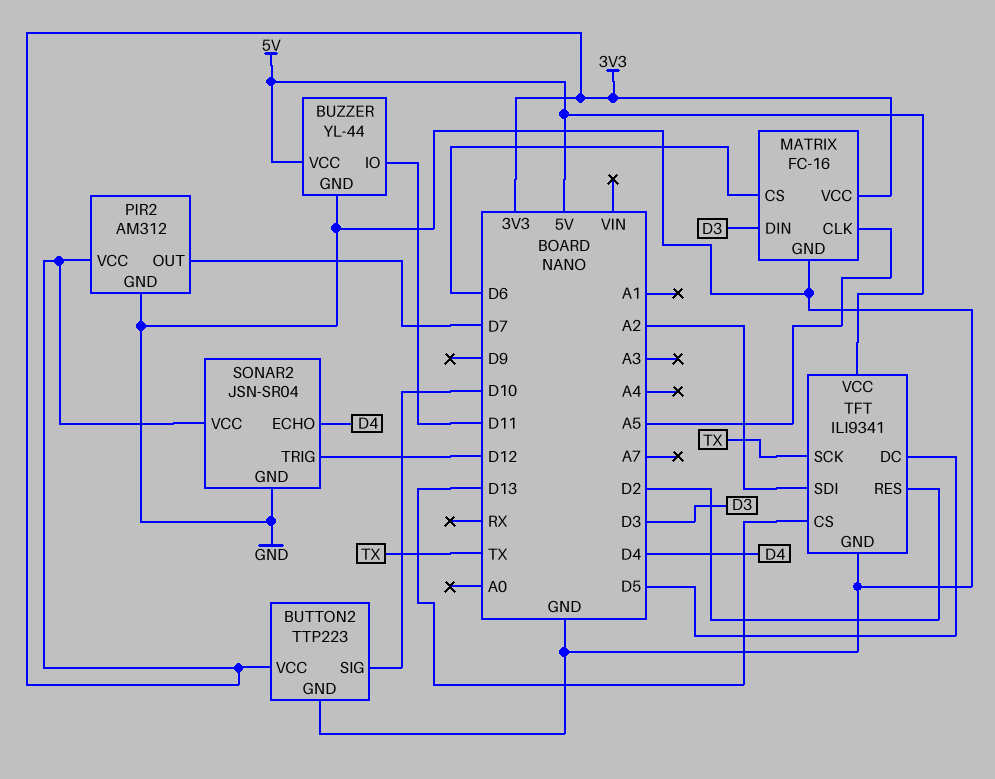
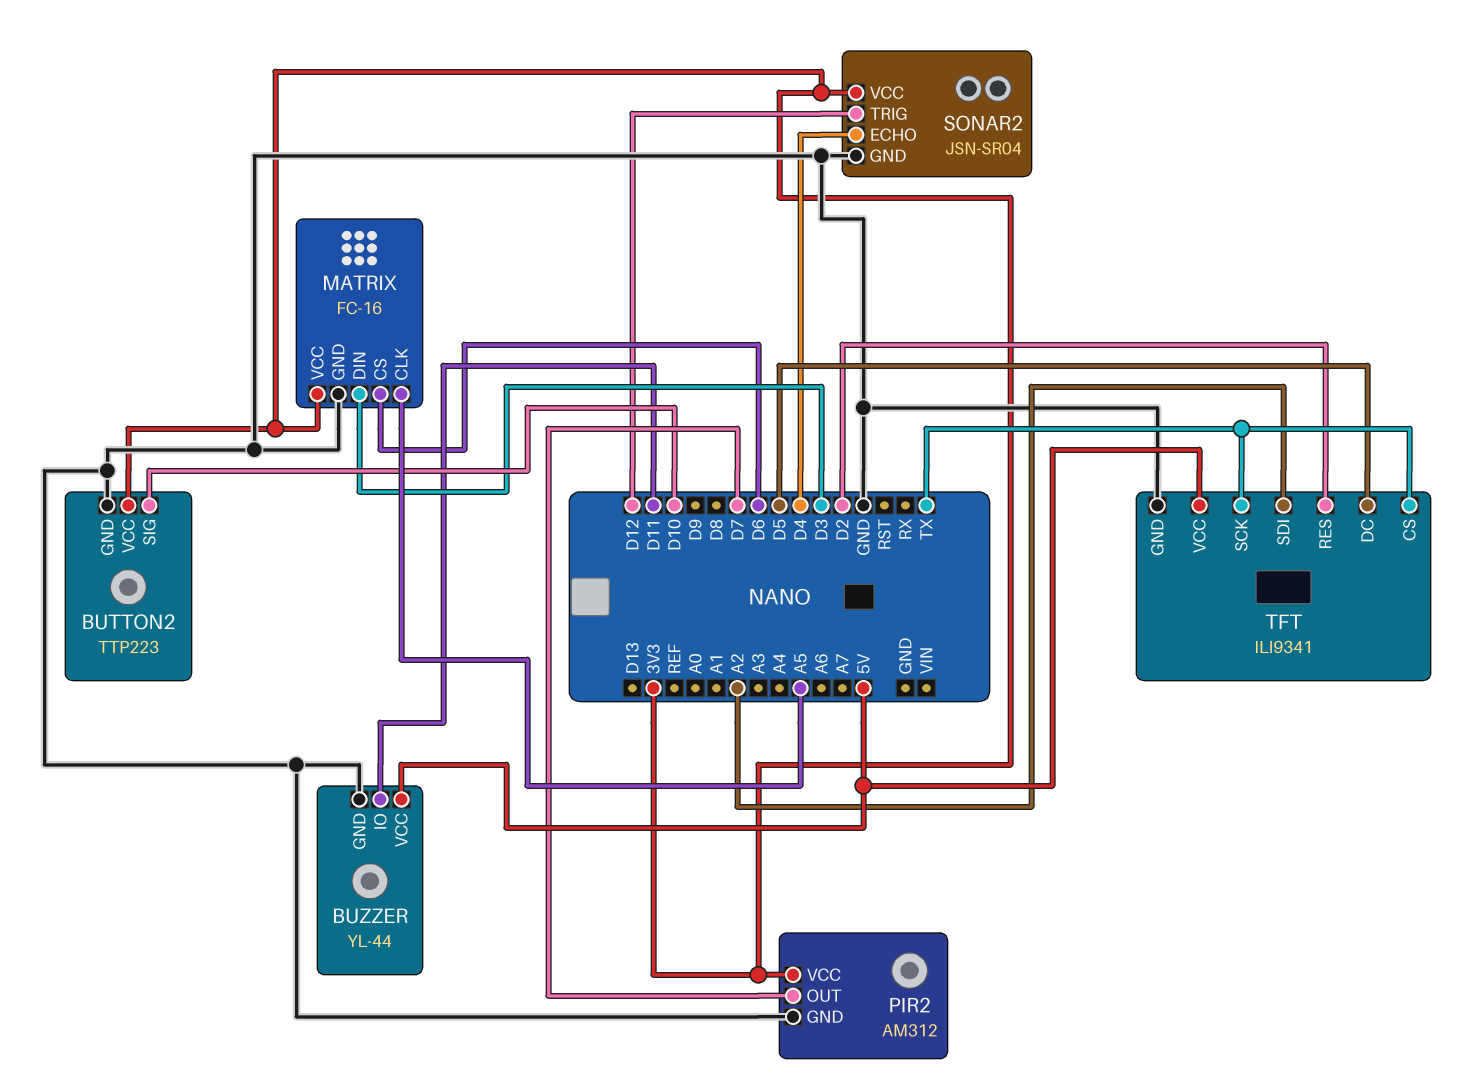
TFT pin CS: D13 -> TX

